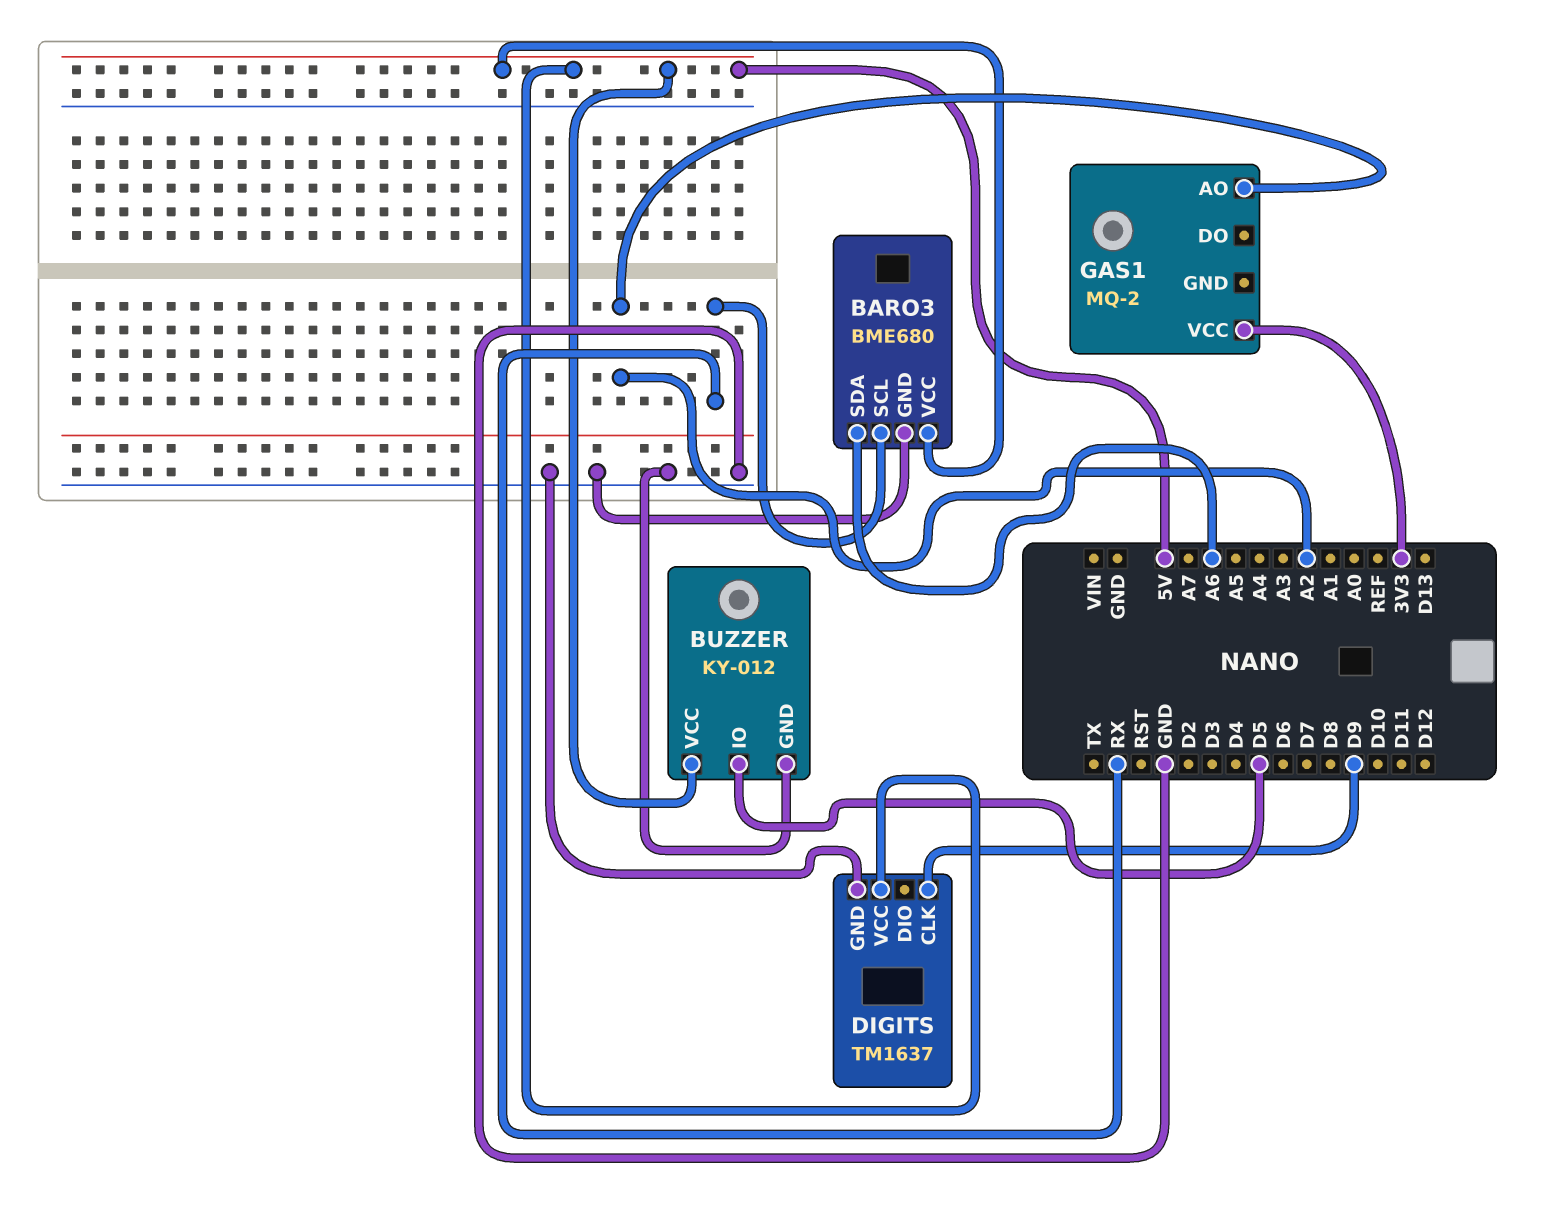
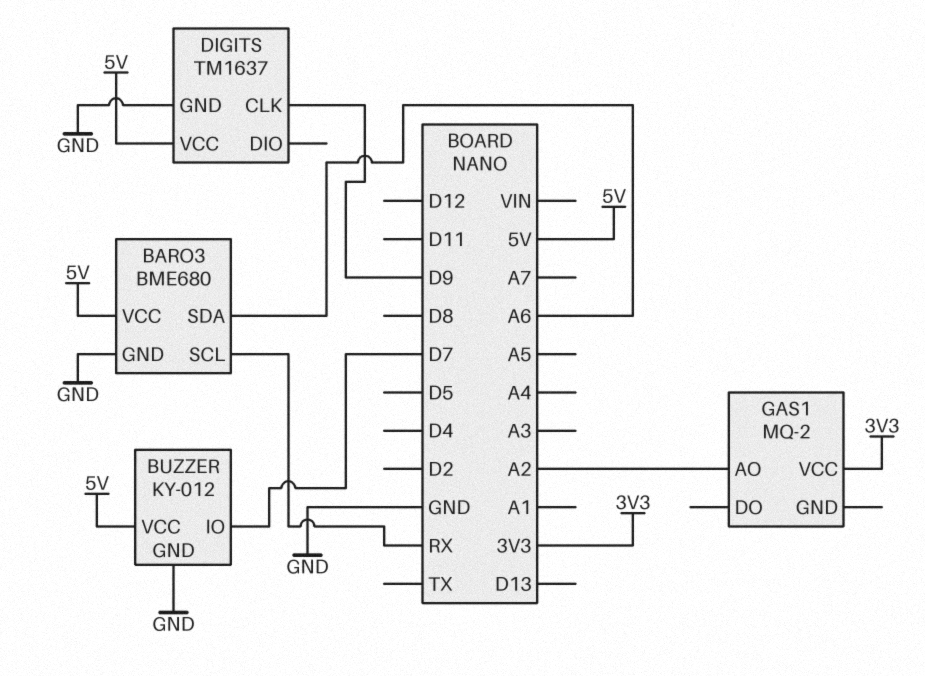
BUZZER pin IO: D5 -> D7

